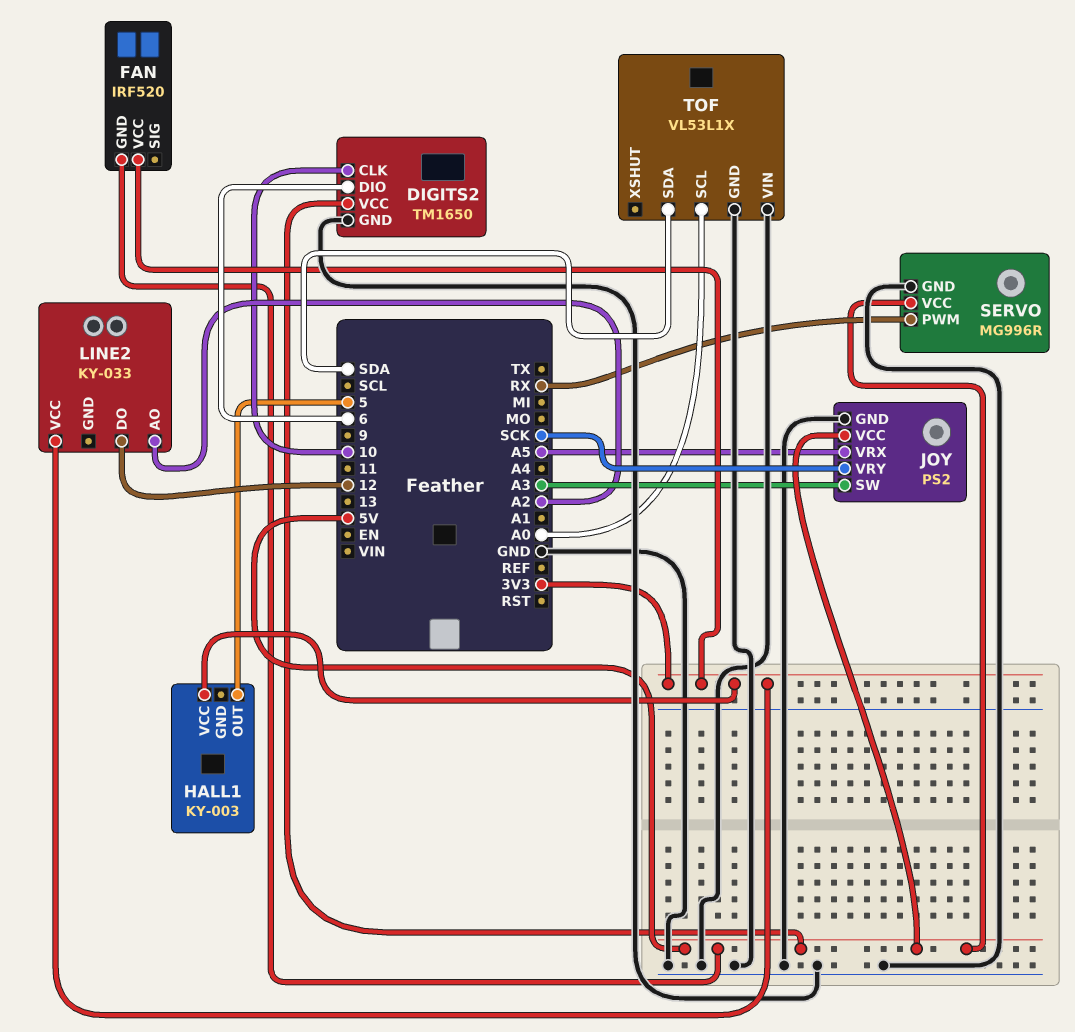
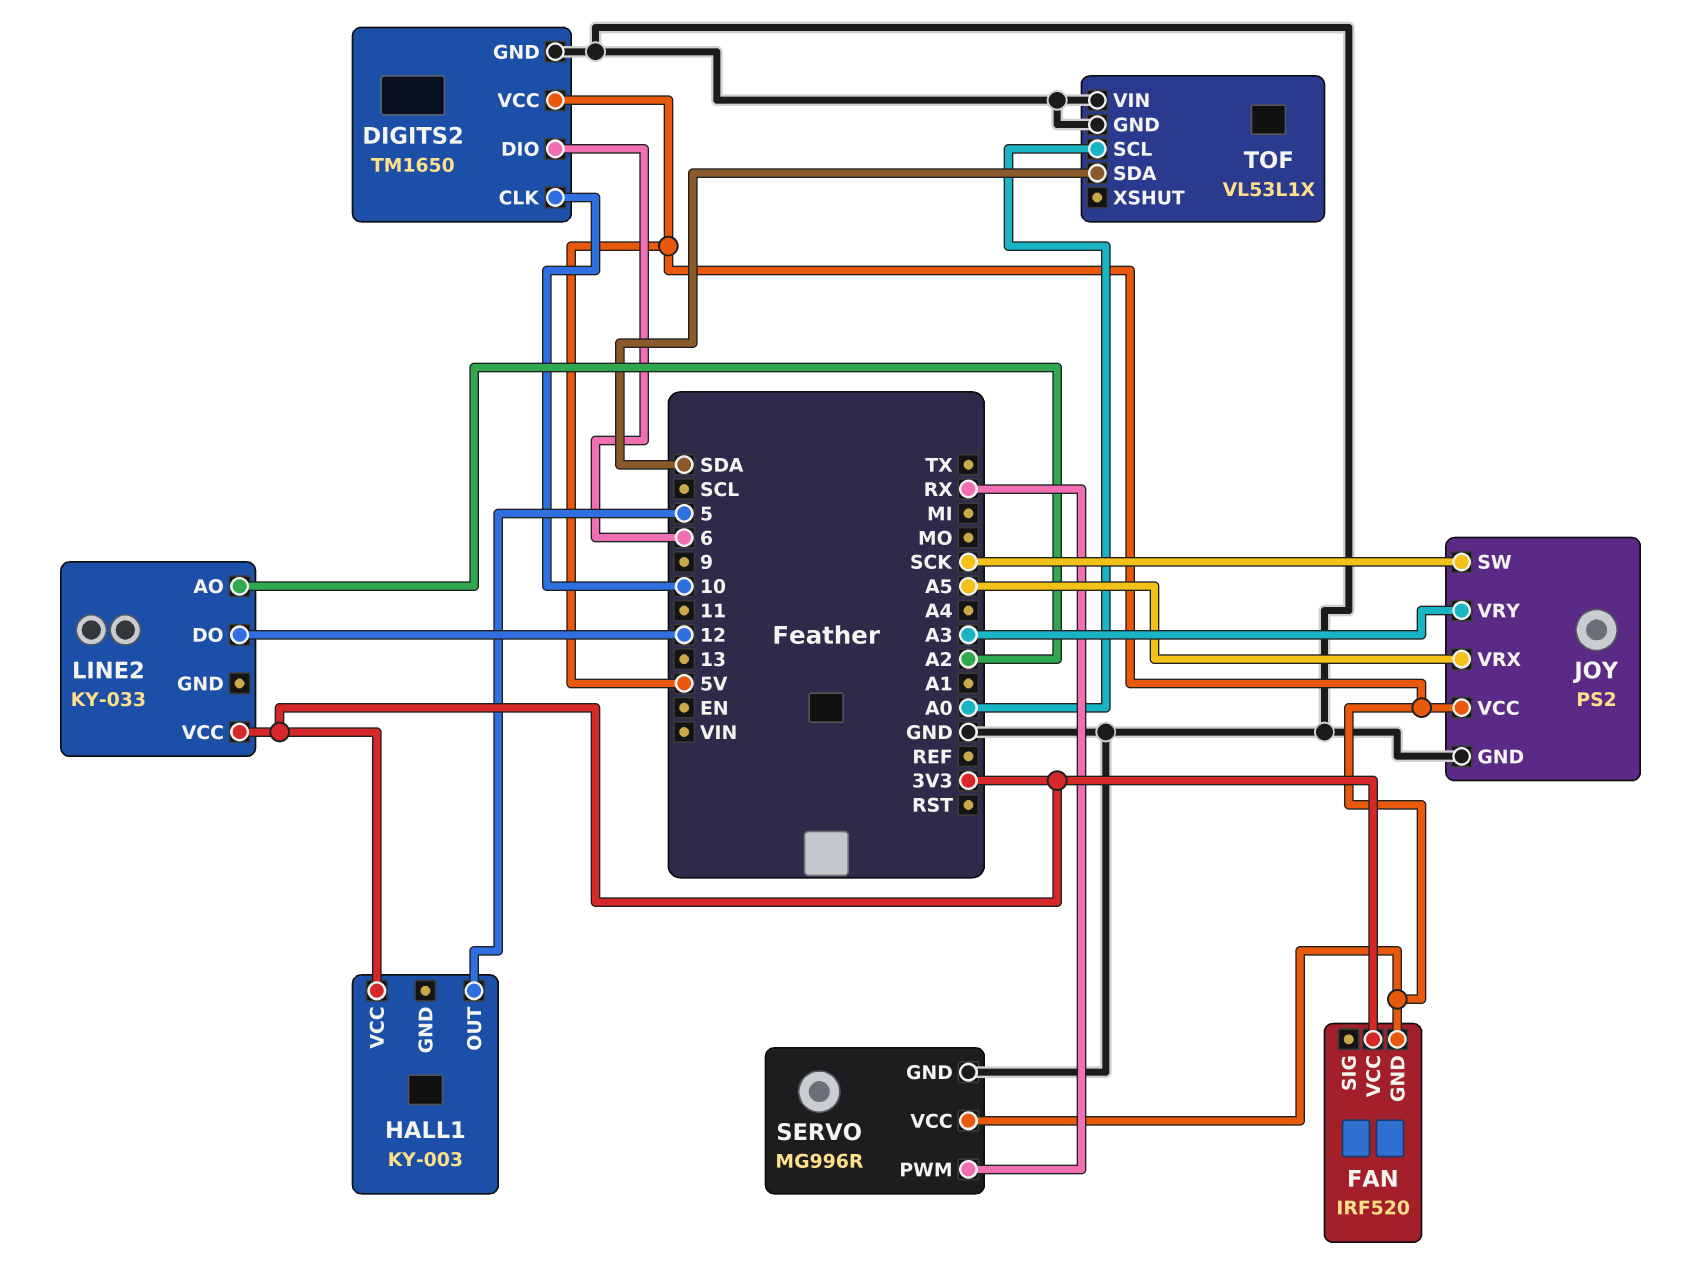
JOY pin SW: A3 -> SCK
JOY pin VRY: SCK -> A3

